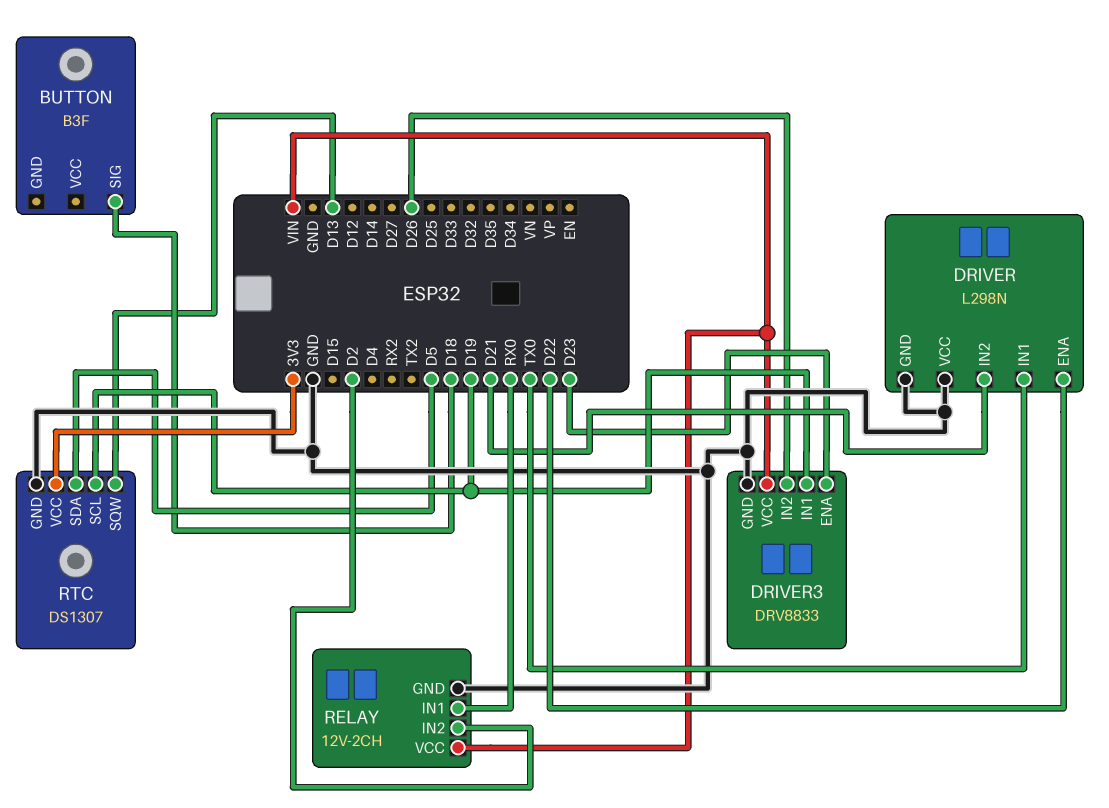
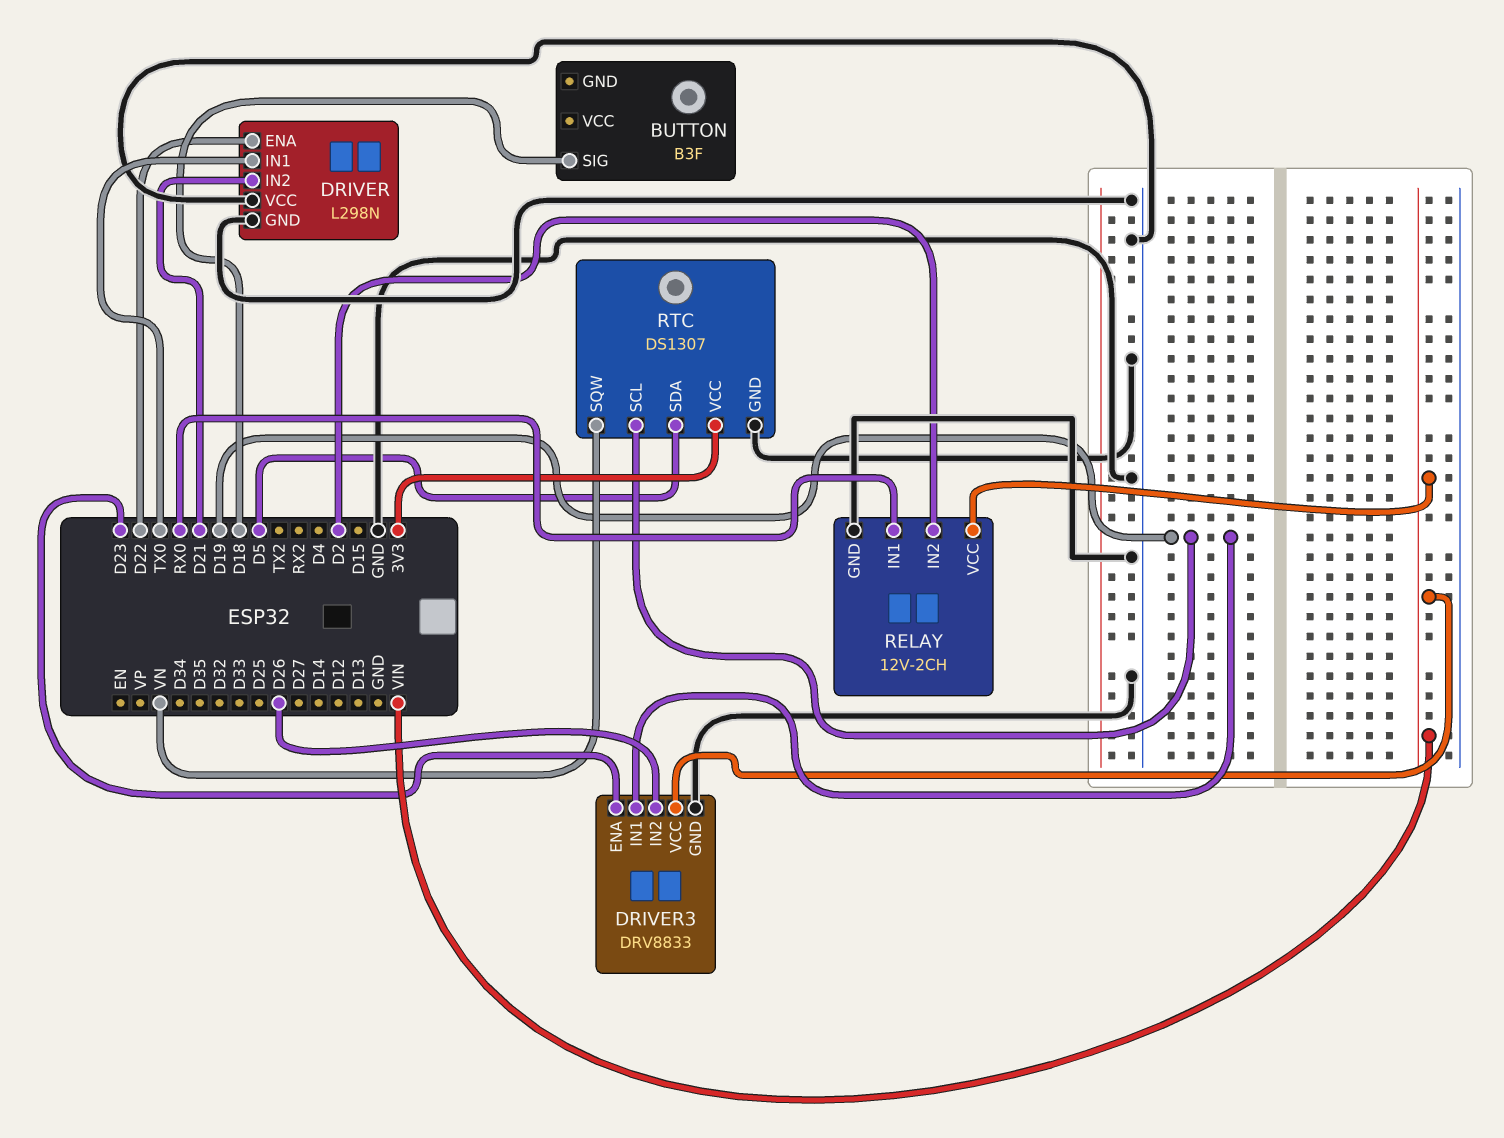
RTC pin SQW: D13 -> VN

